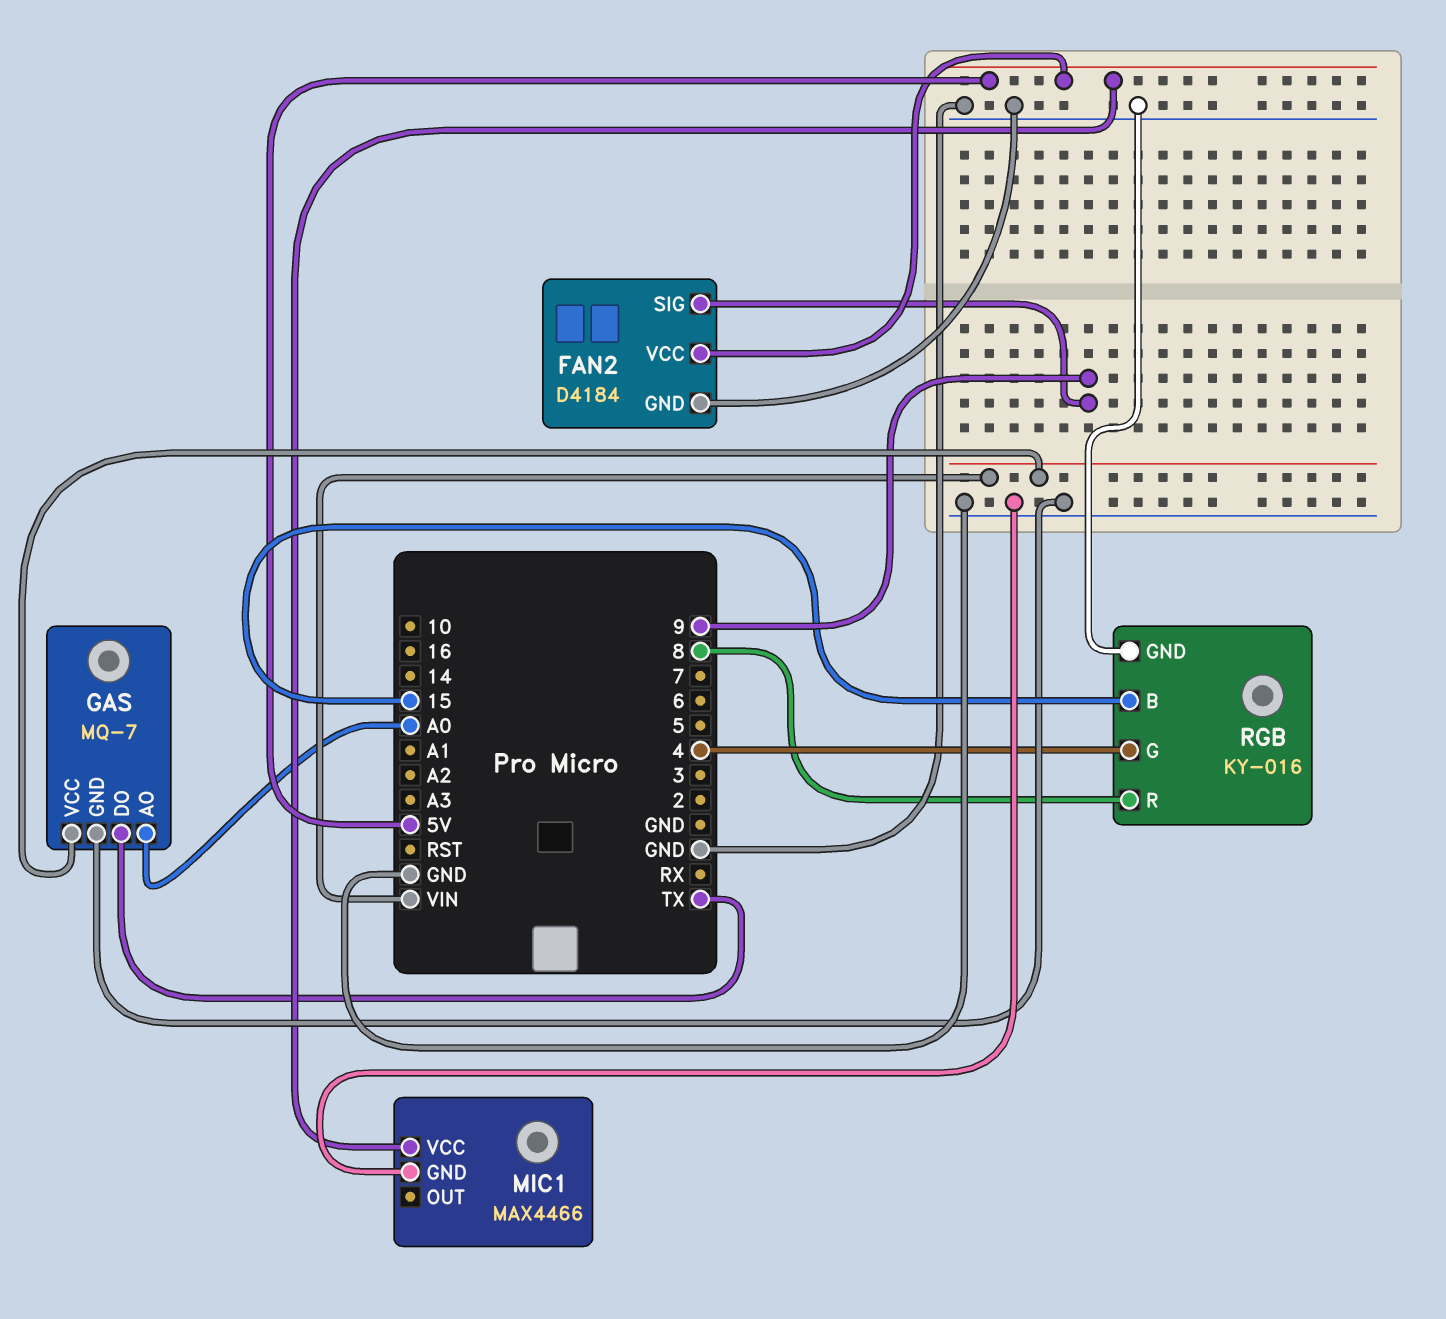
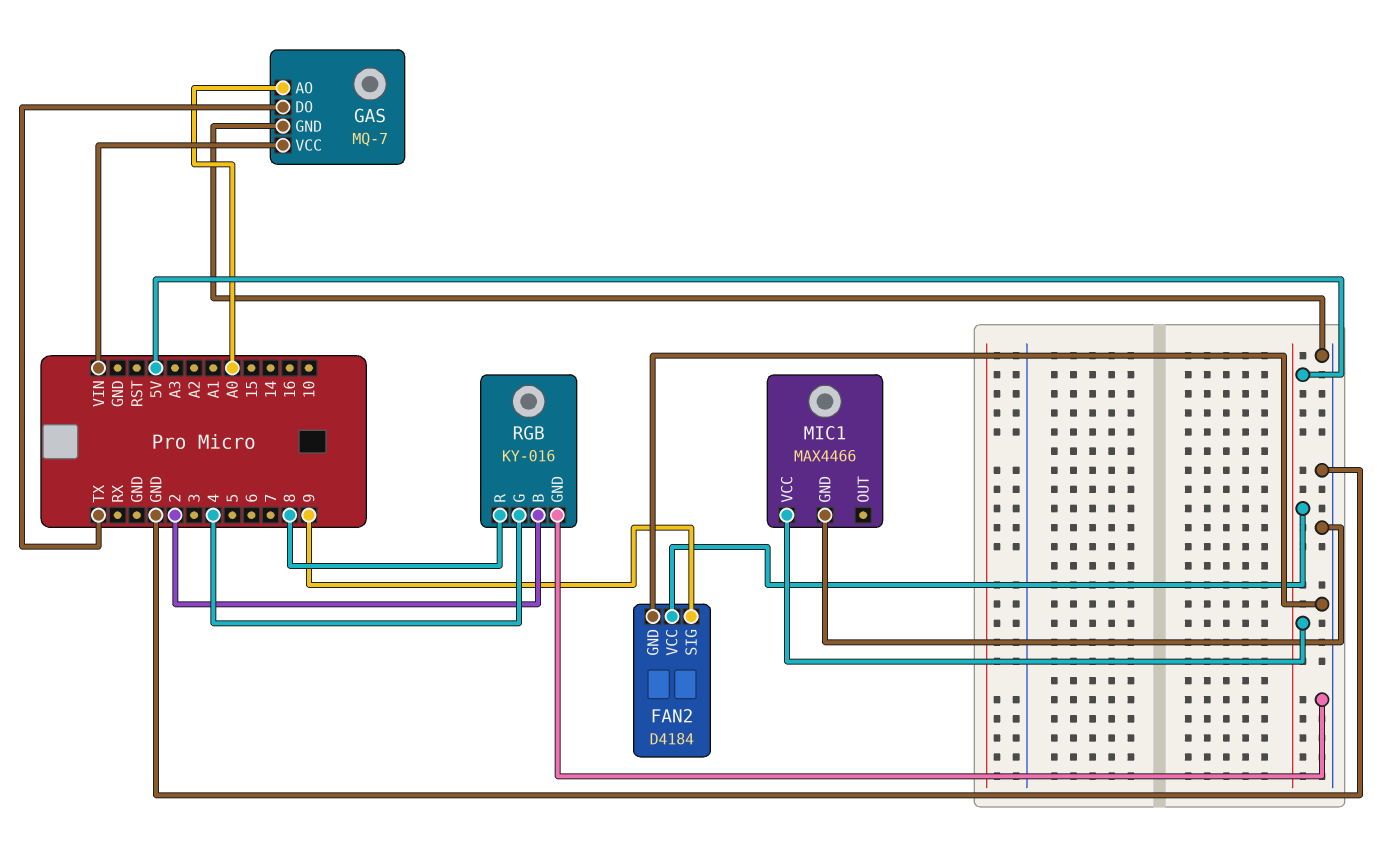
RGB pin B: 15 -> 2

